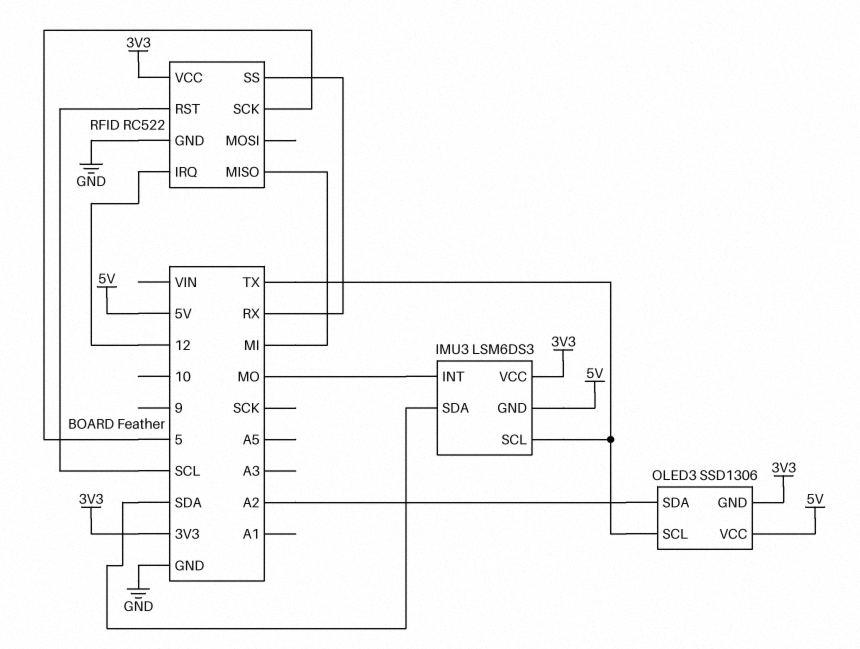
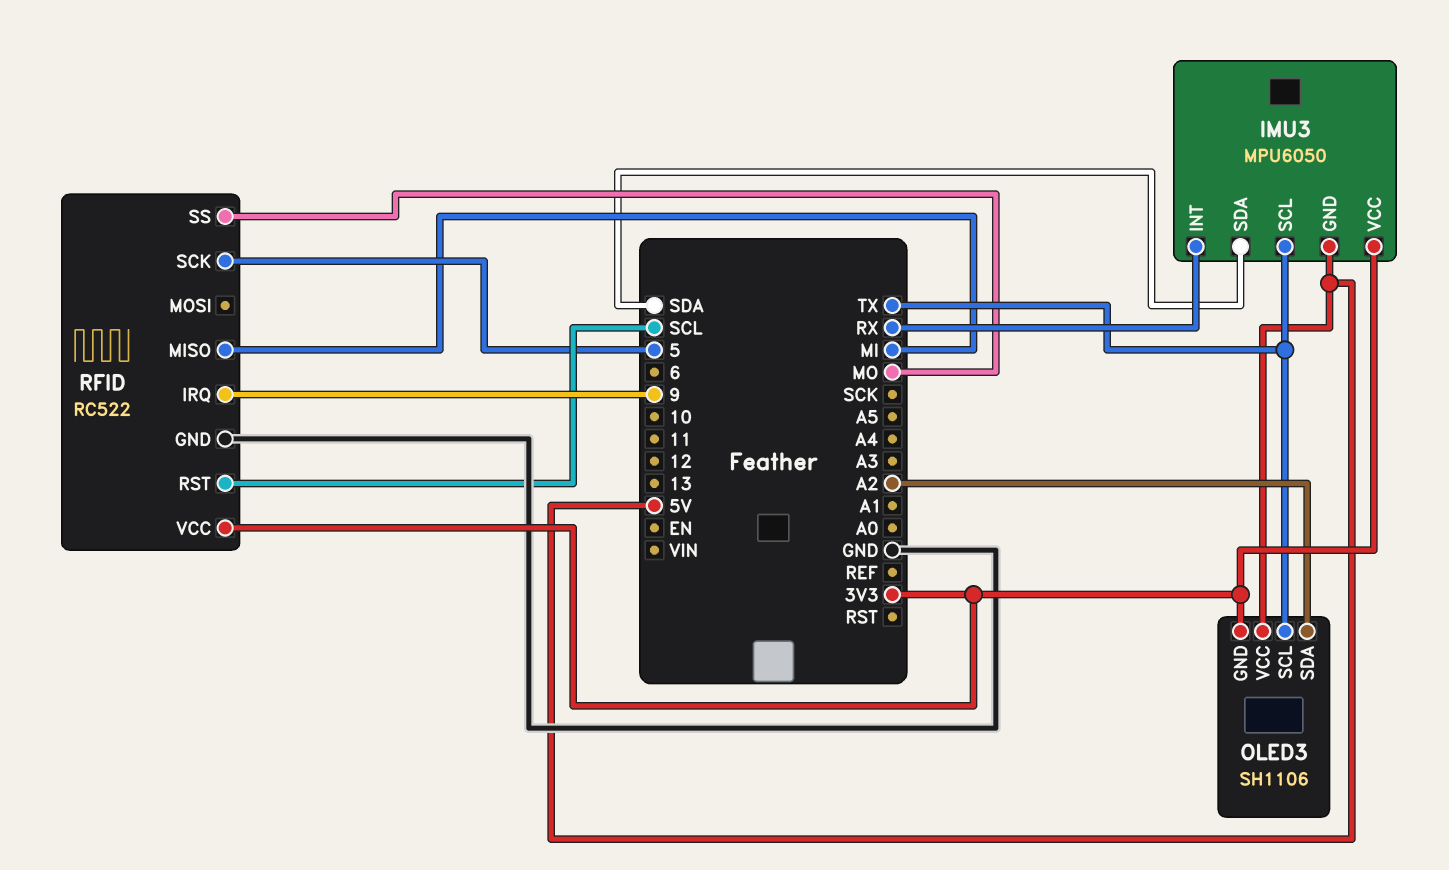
IMU3: LSM6DS3 -> MPU6050
IMU3 pin INT: MO -> RX
OLED3: SSD1306 -> SH1106
RFID pin IRQ: 12 -> 9
RFID pin SS: RX -> MO

